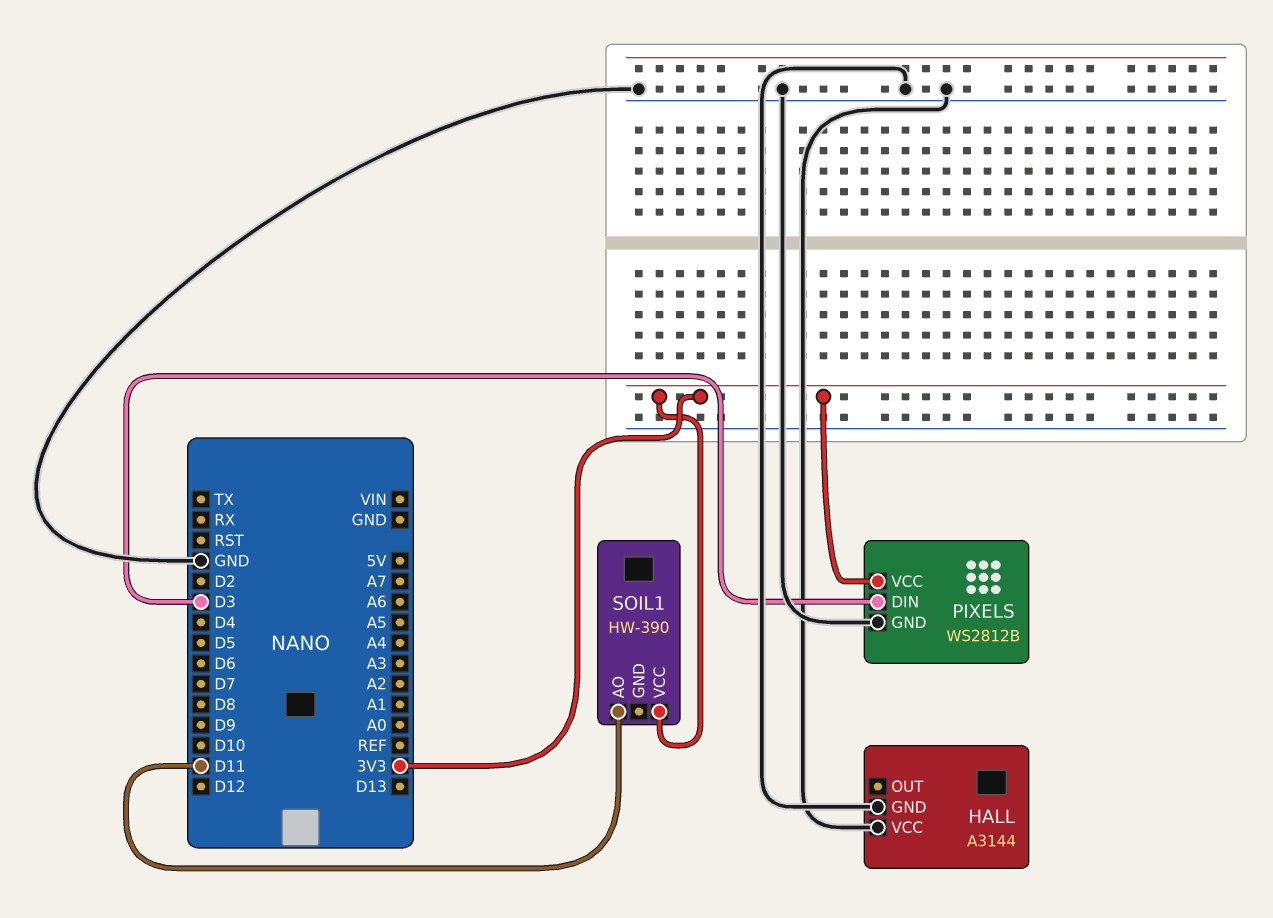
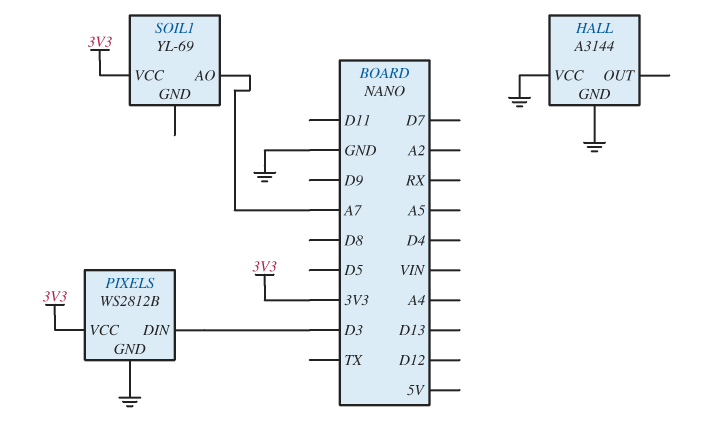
SOIL1: HW-390 -> YL-69
SOIL1 pin AO: D11 -> A7

